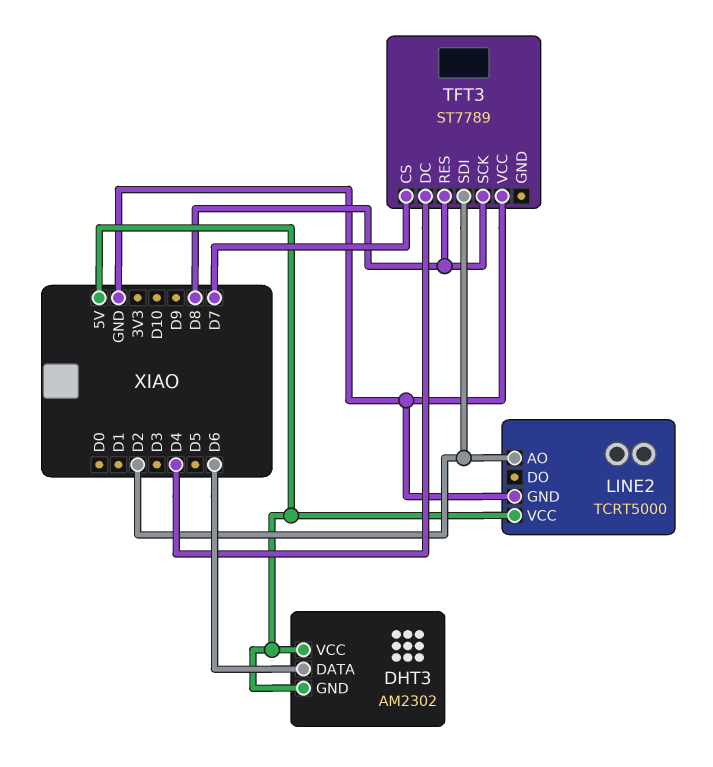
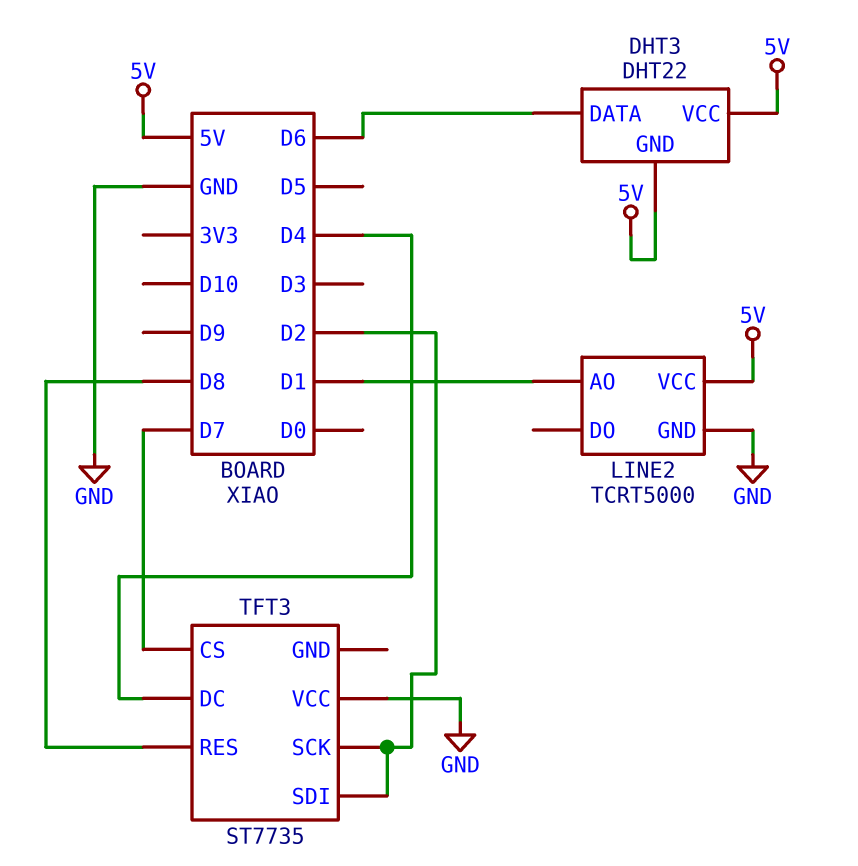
DHT3: AM2302 -> DHT22
LINE2 pin AO: D2 -> D1
TFT3: ST7789 -> ST7735
TFT3 pin SCK: D8 -> D2

